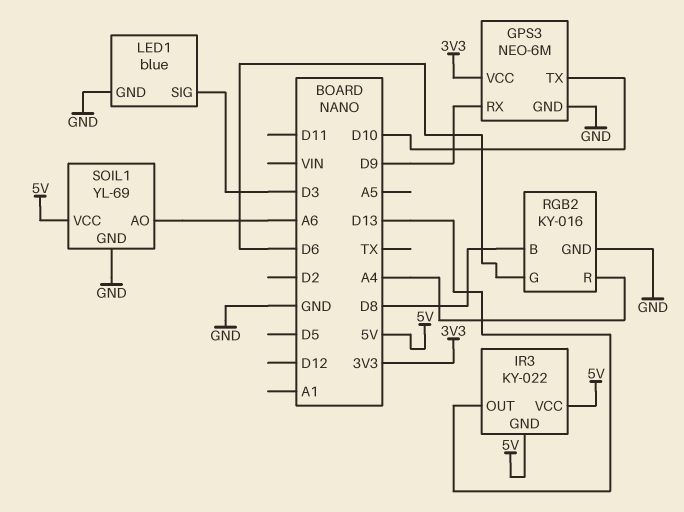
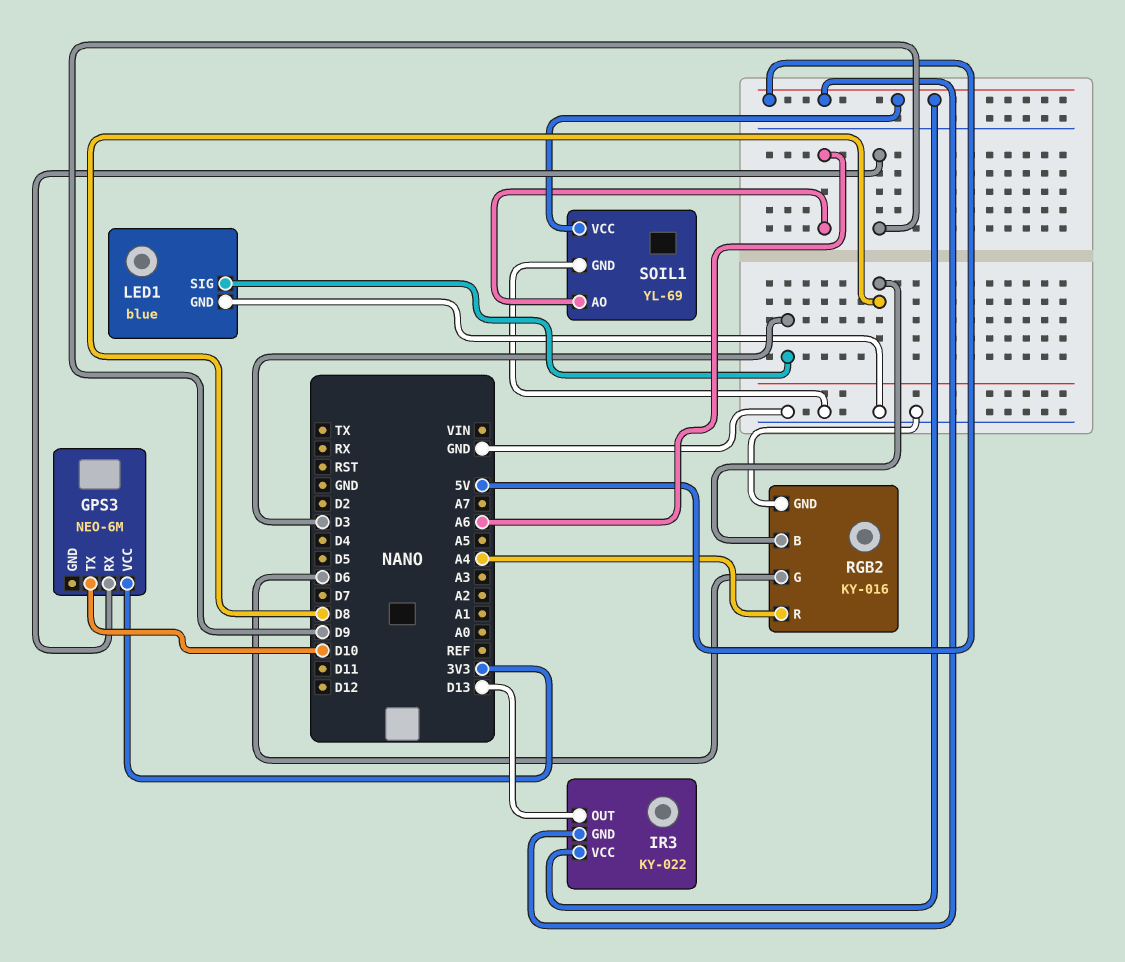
GPS3 pin GND: GND -> none

